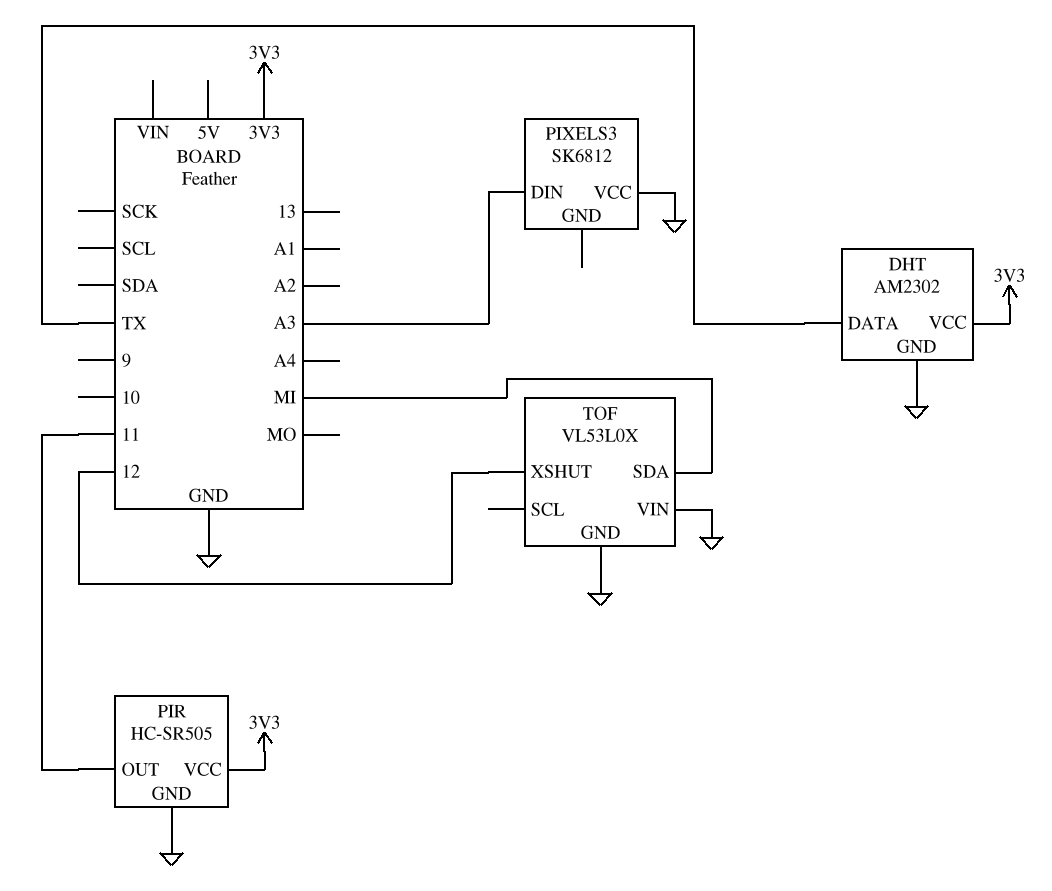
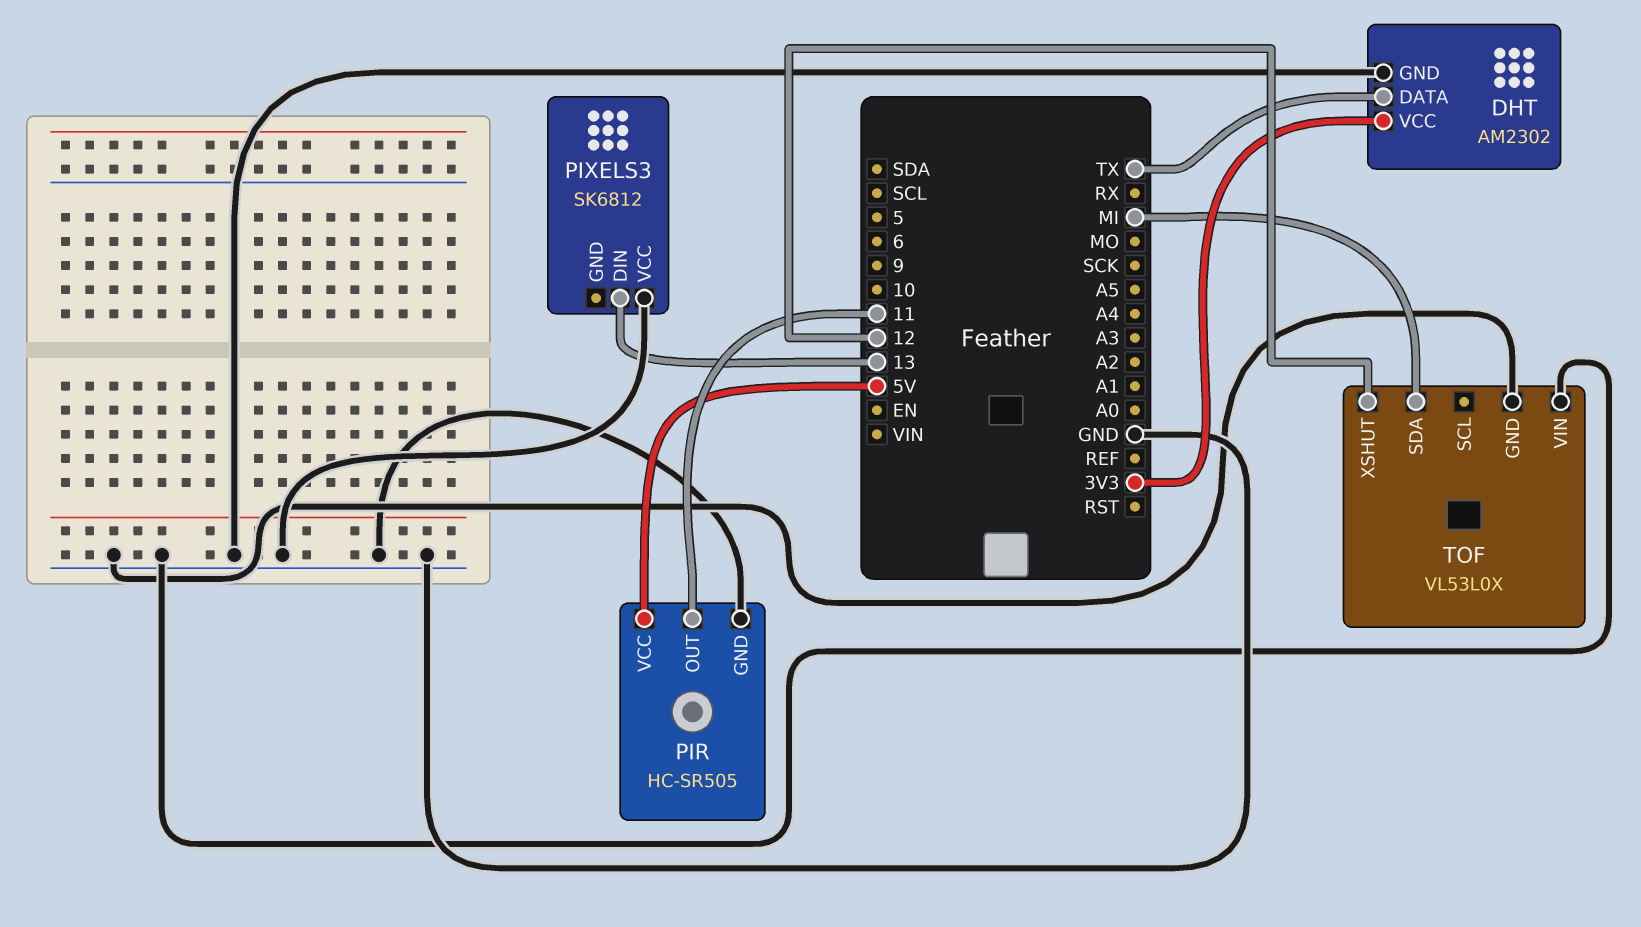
PIR pin VCC: 3V3 -> 5V
PIXELS3 pin DIN: A3 -> 13

